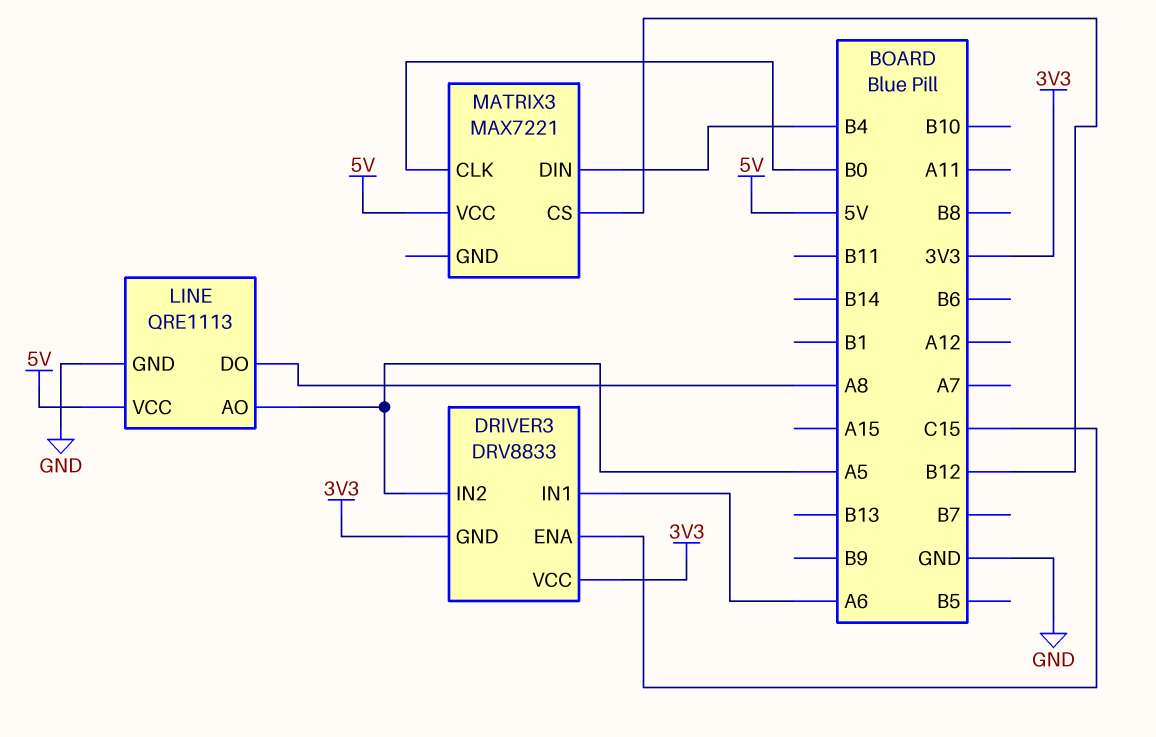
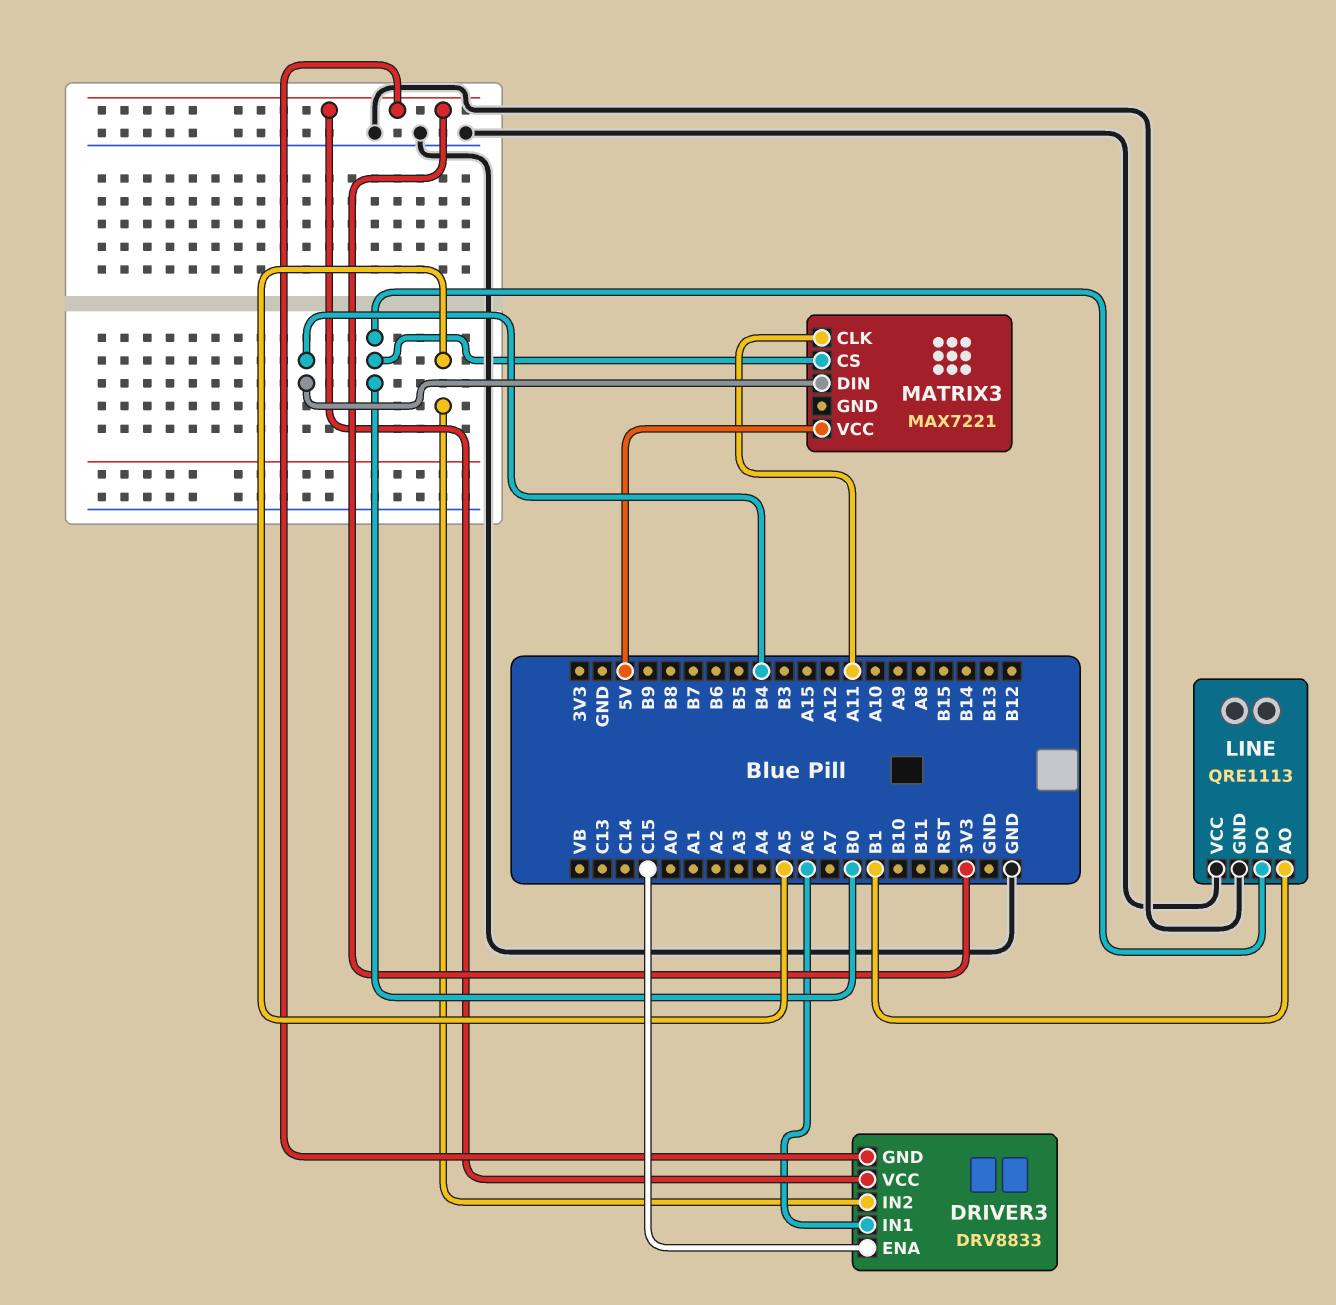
LINE pin AO: A5 -> B1
LINE pin DO: A8 -> B0
LINE pin VCC: 5V -> GND
MATRIX3 pin CLK: B0 -> A11
MATRIX3 pin CS: B12 -> B0

